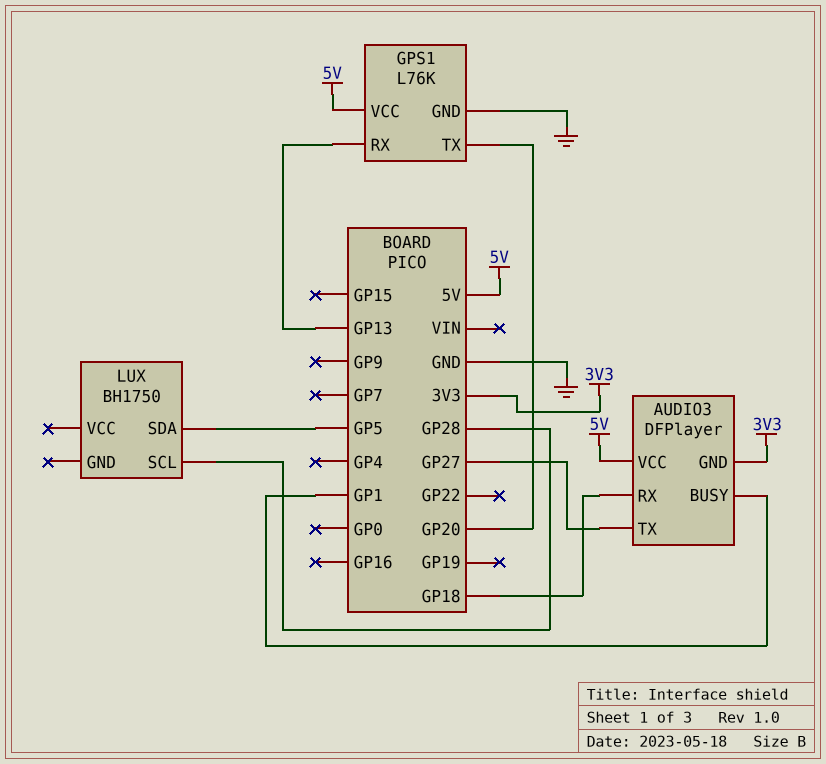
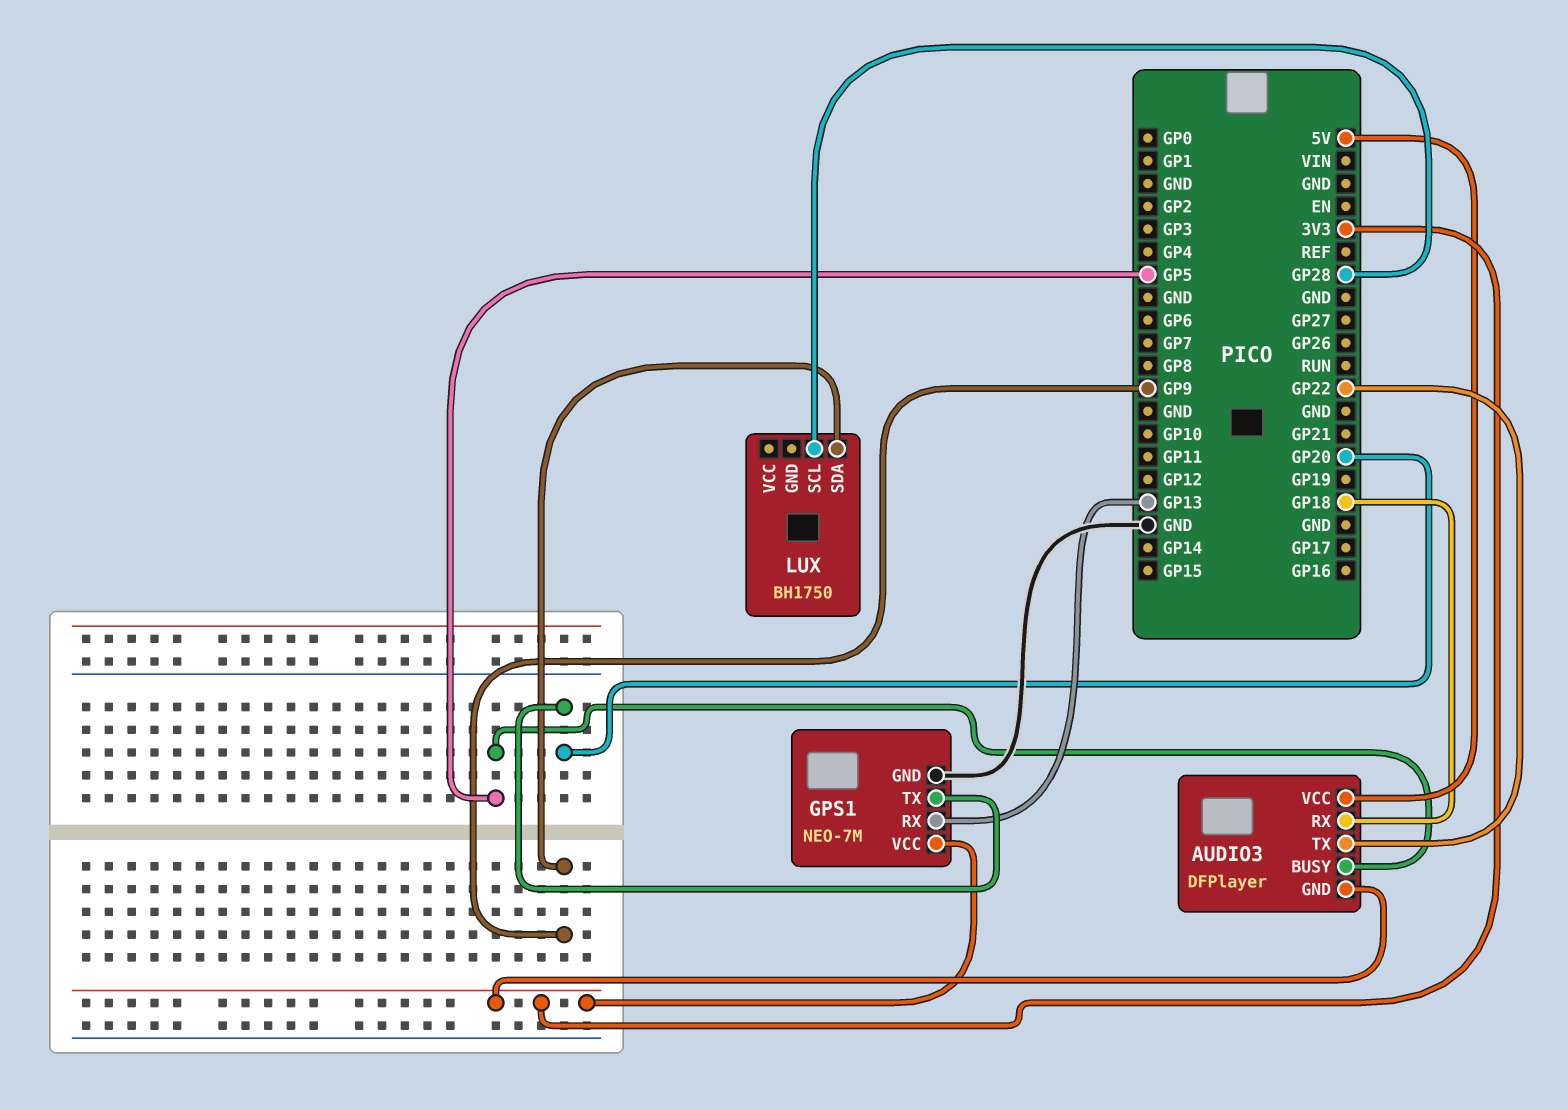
AUDIO3 pin BUSY: GP1 -> GP5
AUDIO3 pin TX: GP27 -> GP22
GPS1: L76K -> NEO-7M
GPS1 pin VCC: 5V -> 3V3
LUX pin SDA: GP5 -> GP9

